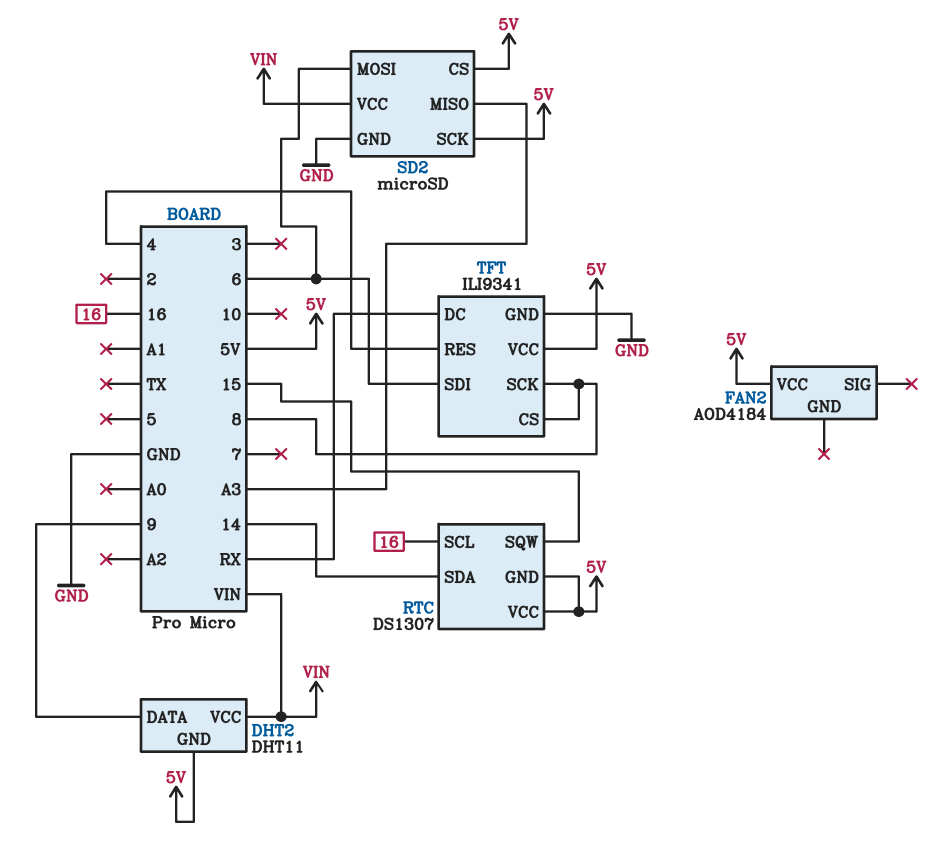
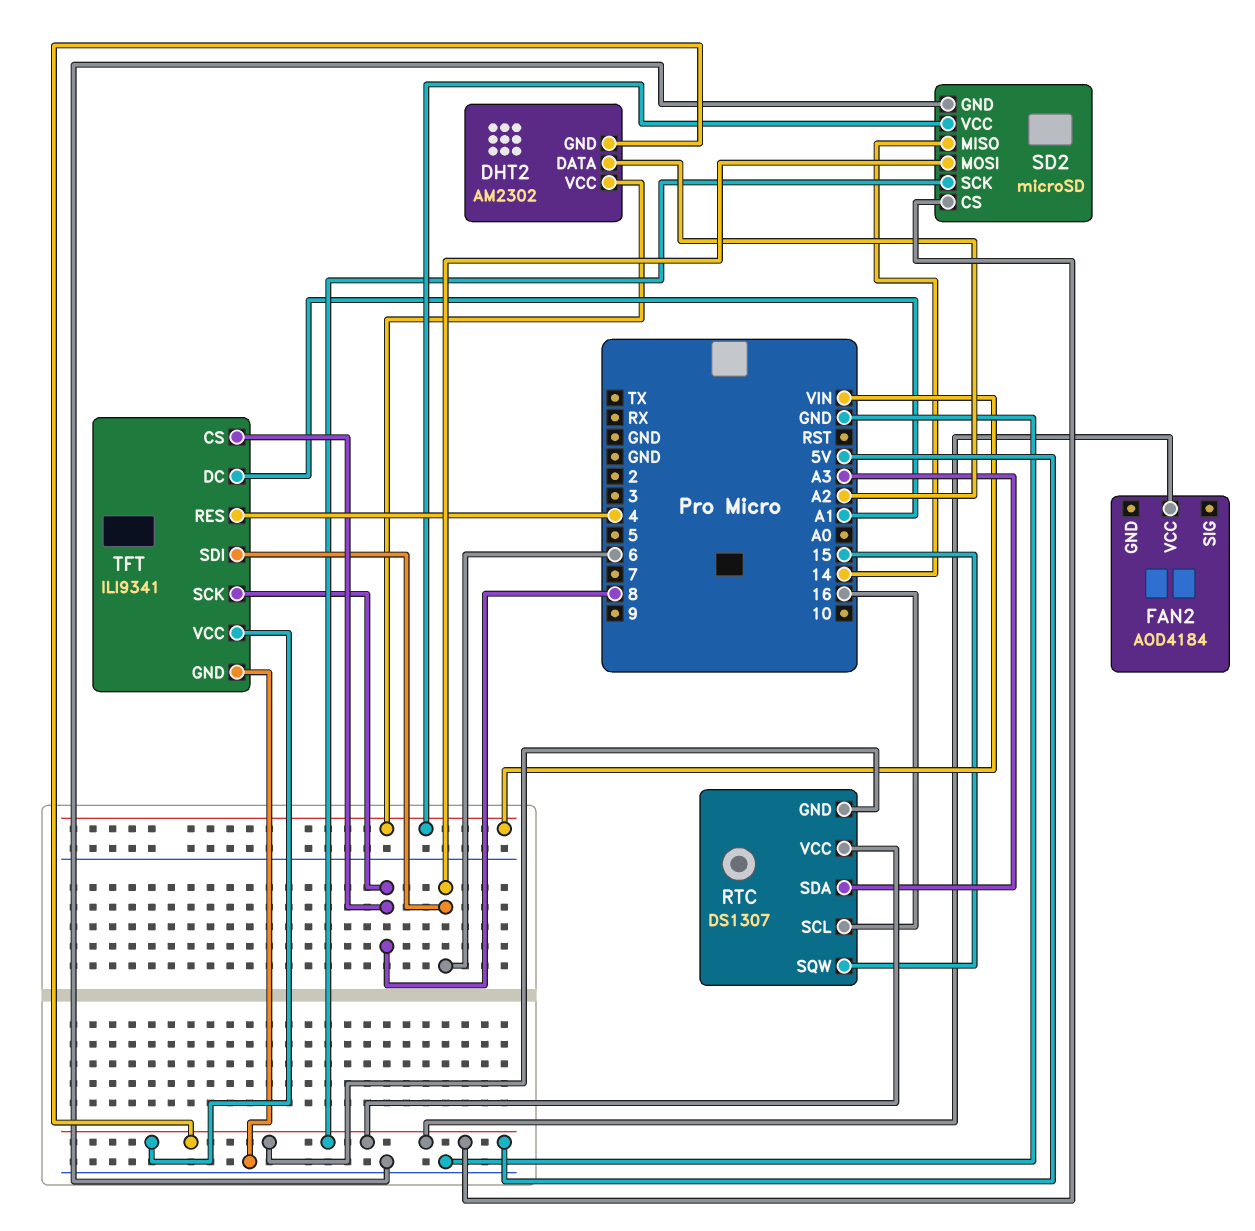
DHT2: DHT11 -> AM2302
DHT2 pin DATA: 9 -> A2
RTC pin SDA: 14 -> A3
SD2 pin MISO: A3 -> 14
TFT pin DC: RX -> A1

